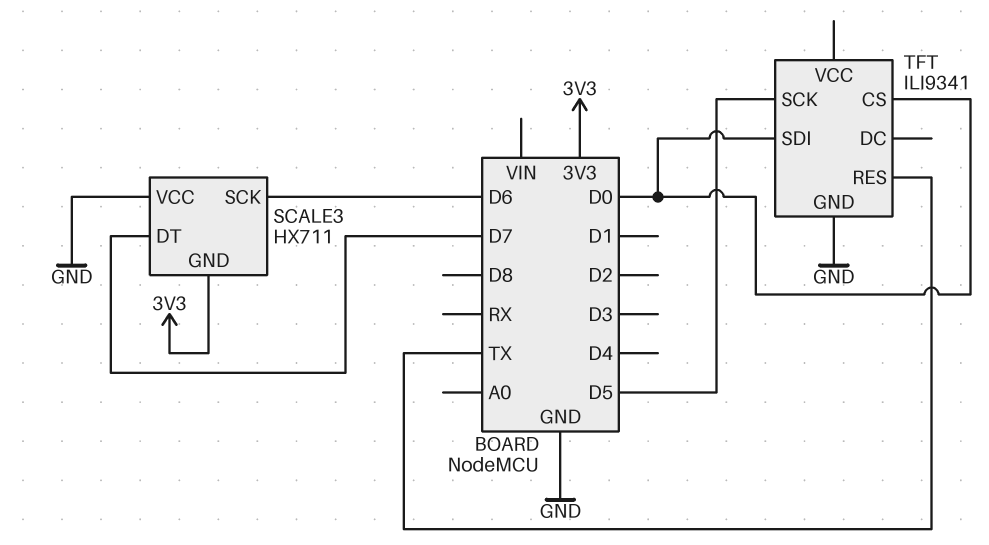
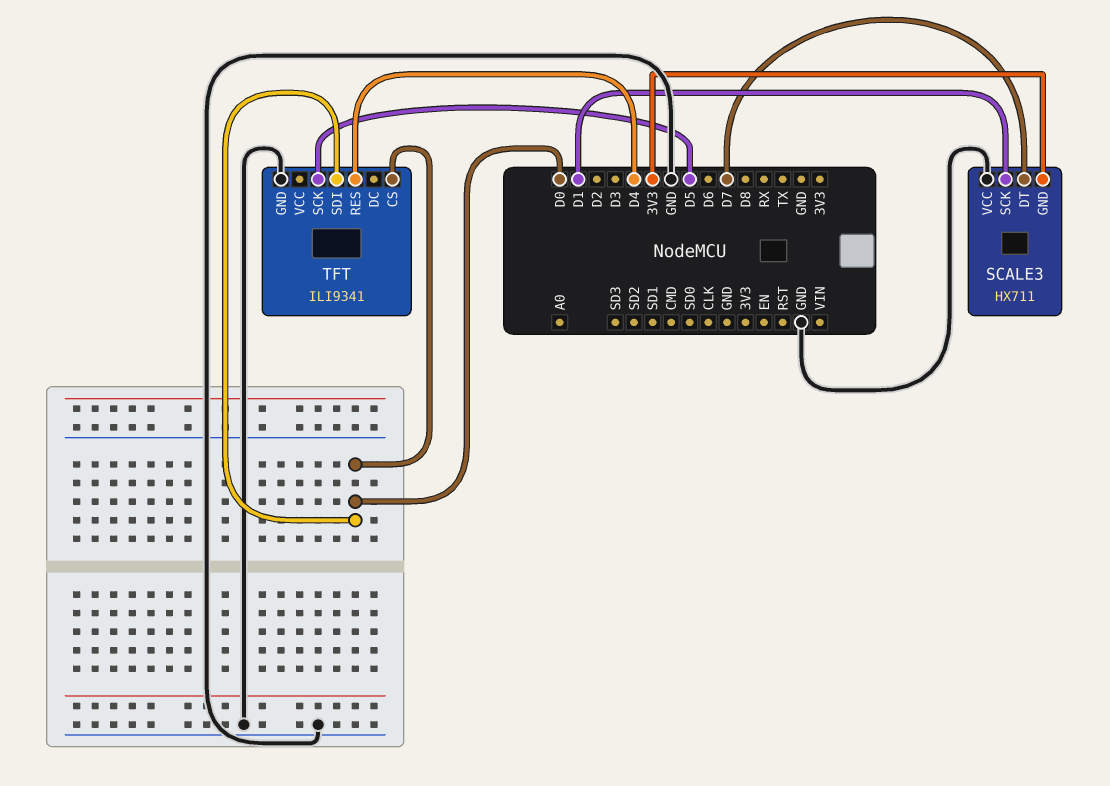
SCALE3 pin SCK: D6 -> D1
TFT pin RES: TX -> D4

